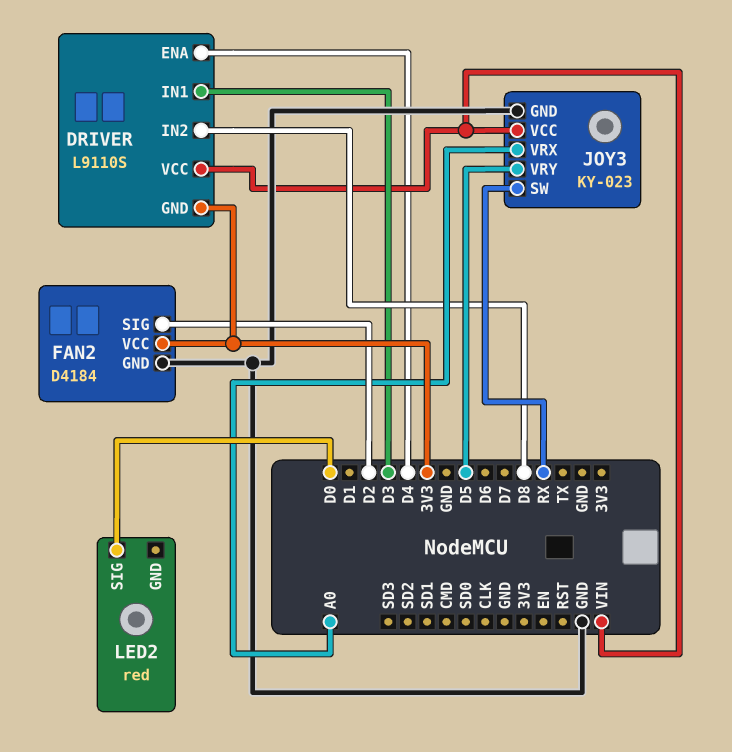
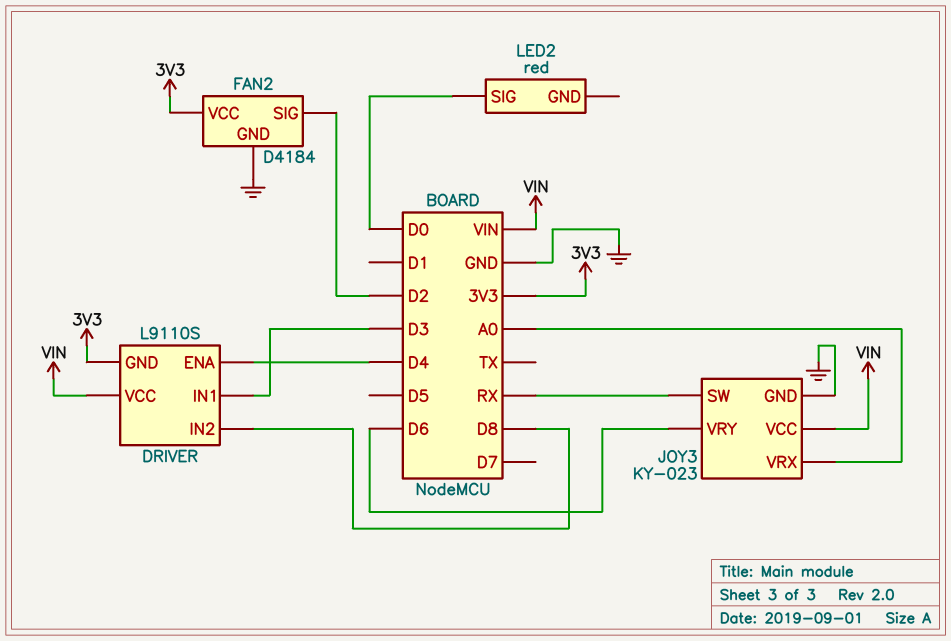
JOY3 pin VRY: D5 -> D6

